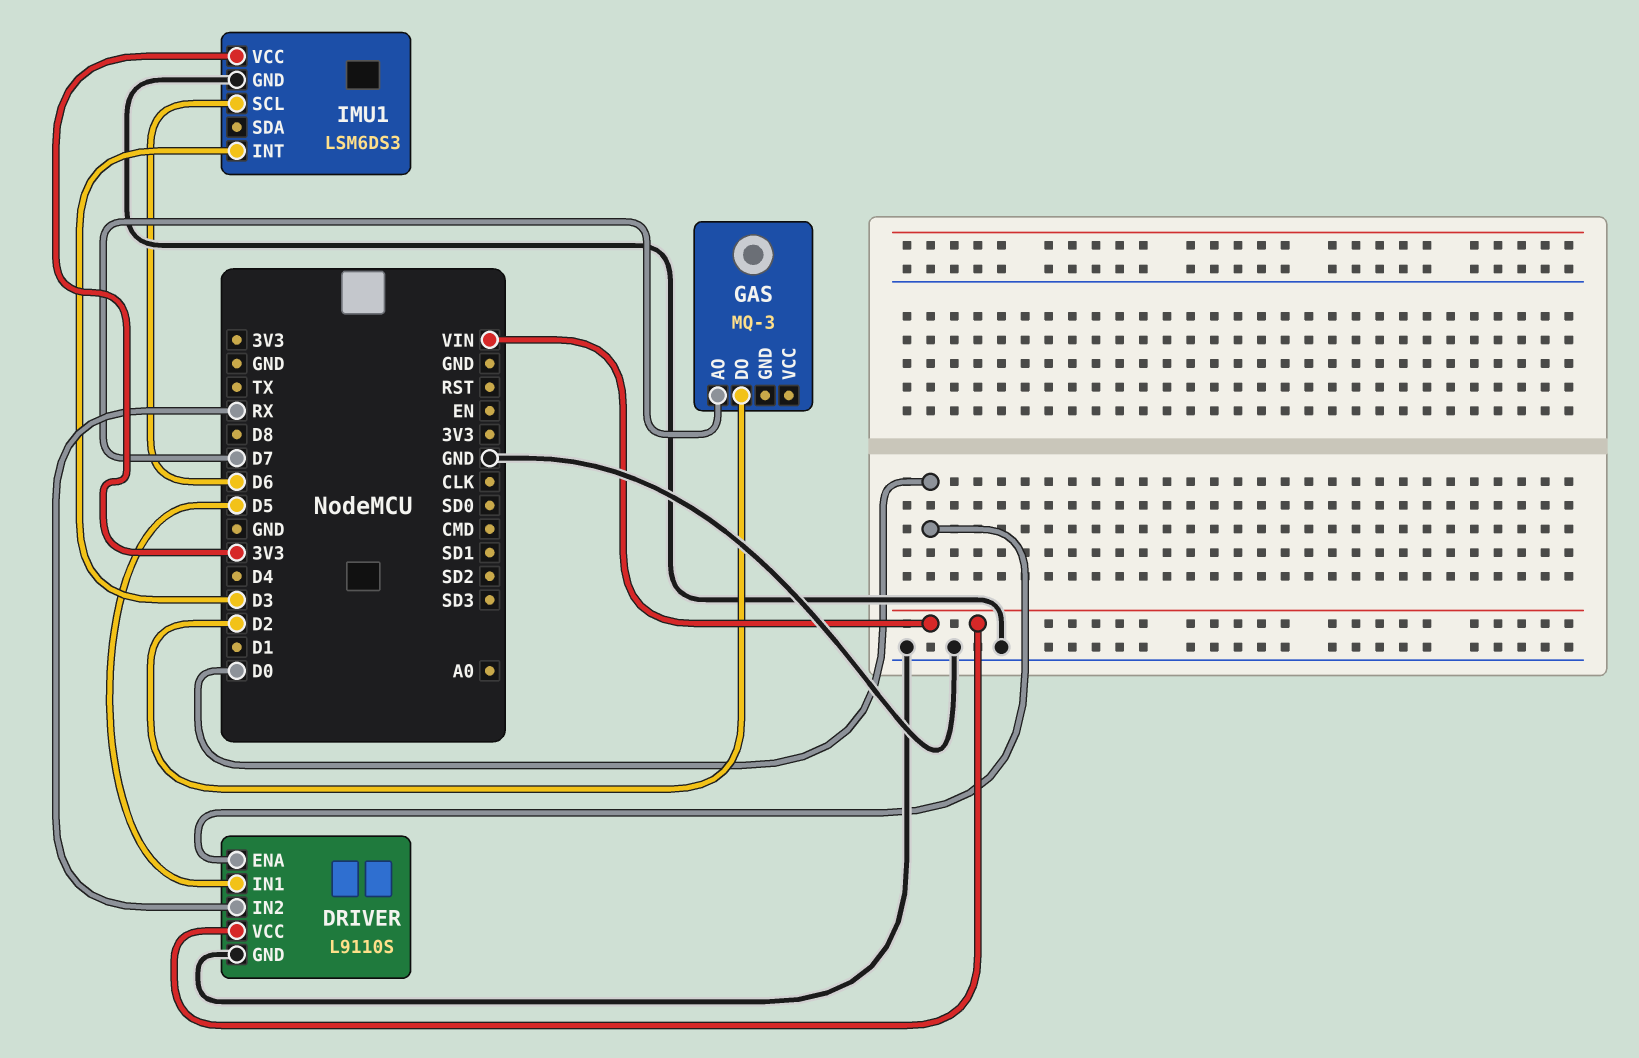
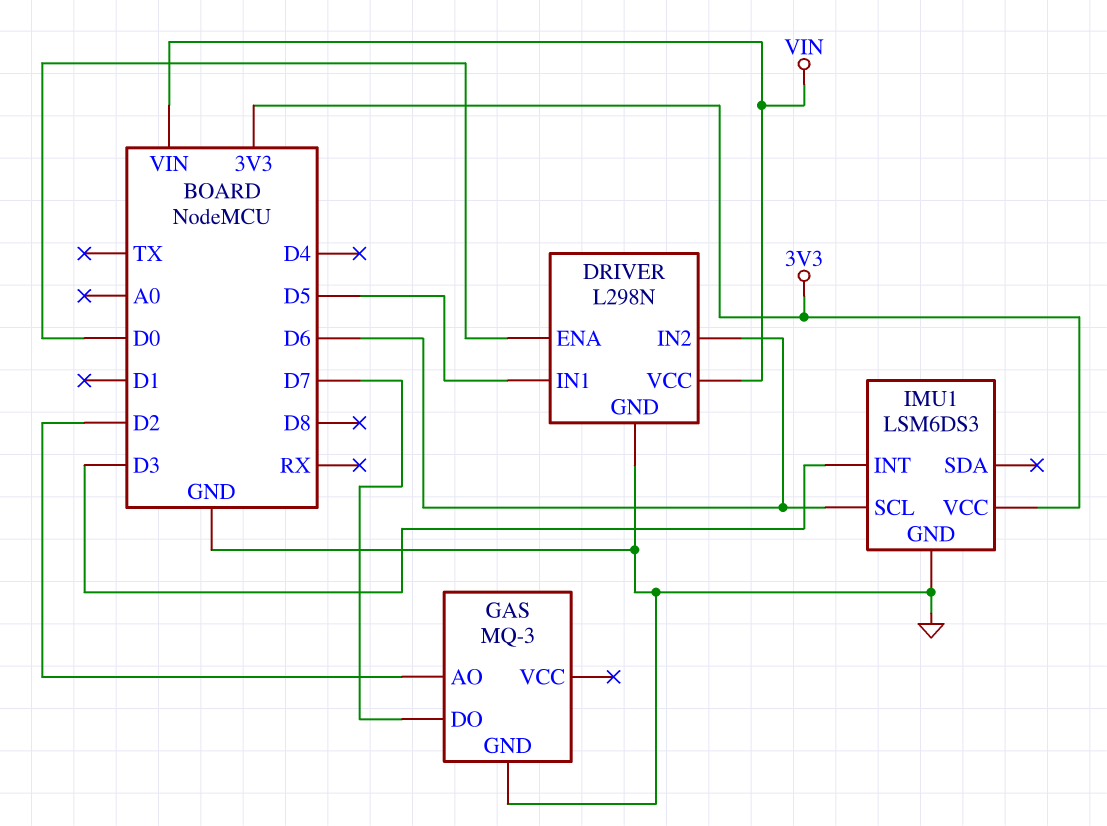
DRIVER: L9110S -> L298N
DRIVER pin IN2: RX -> D6
GAS pin AO: D7 -> D2
GAS pin DO: D2 -> D7
GAS pin GND: none -> GND

